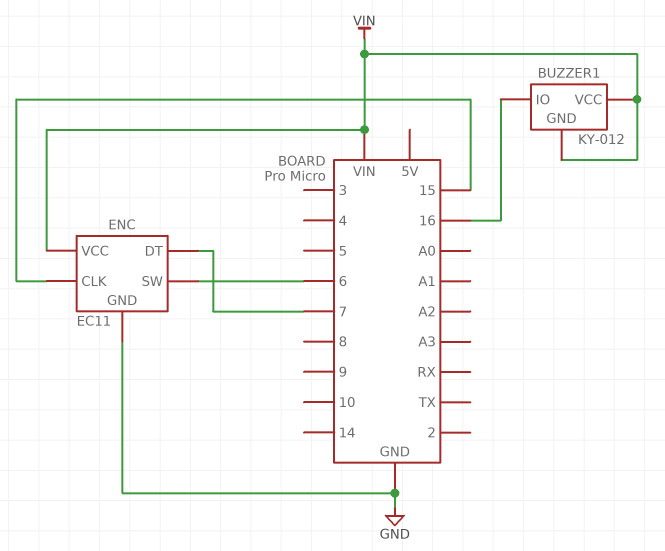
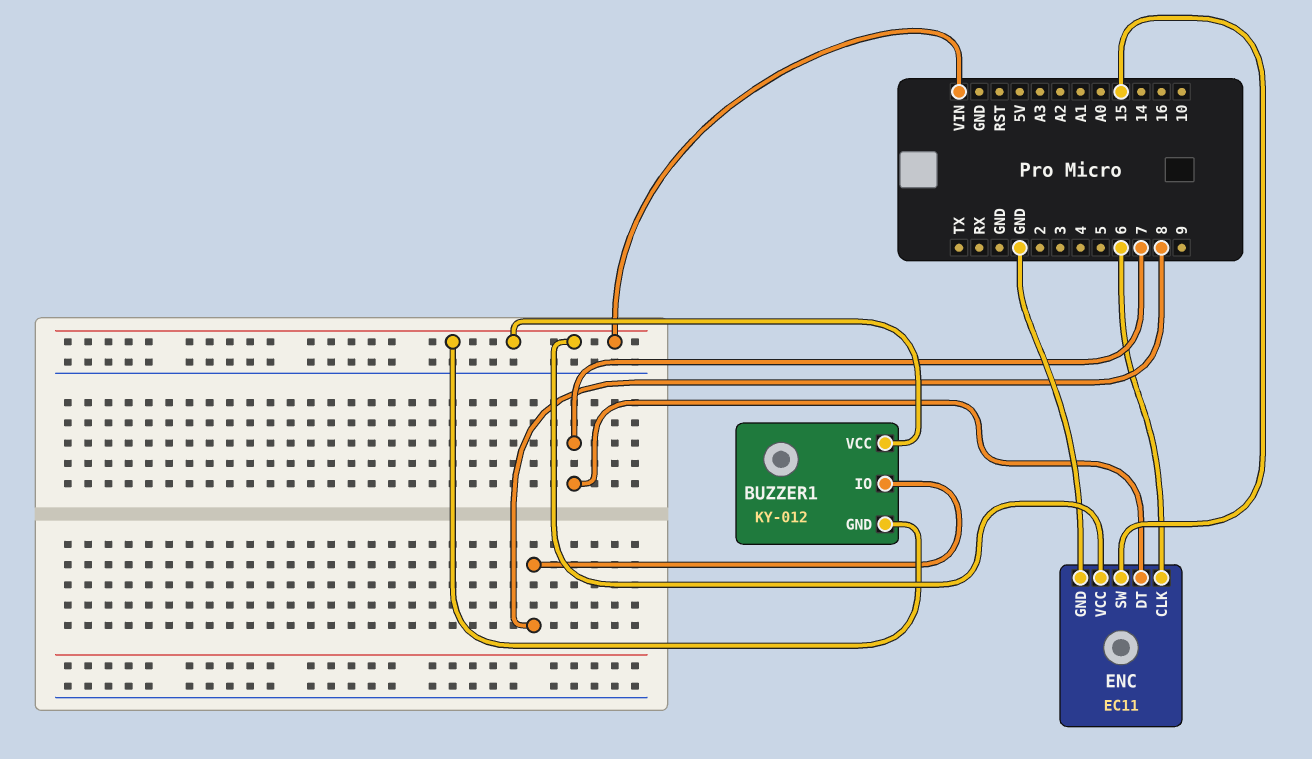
BUZZER1 pin IO: 16 -> 8
ENC pin CLK: 15 -> 6
ENC pin SW: 6 -> 15

